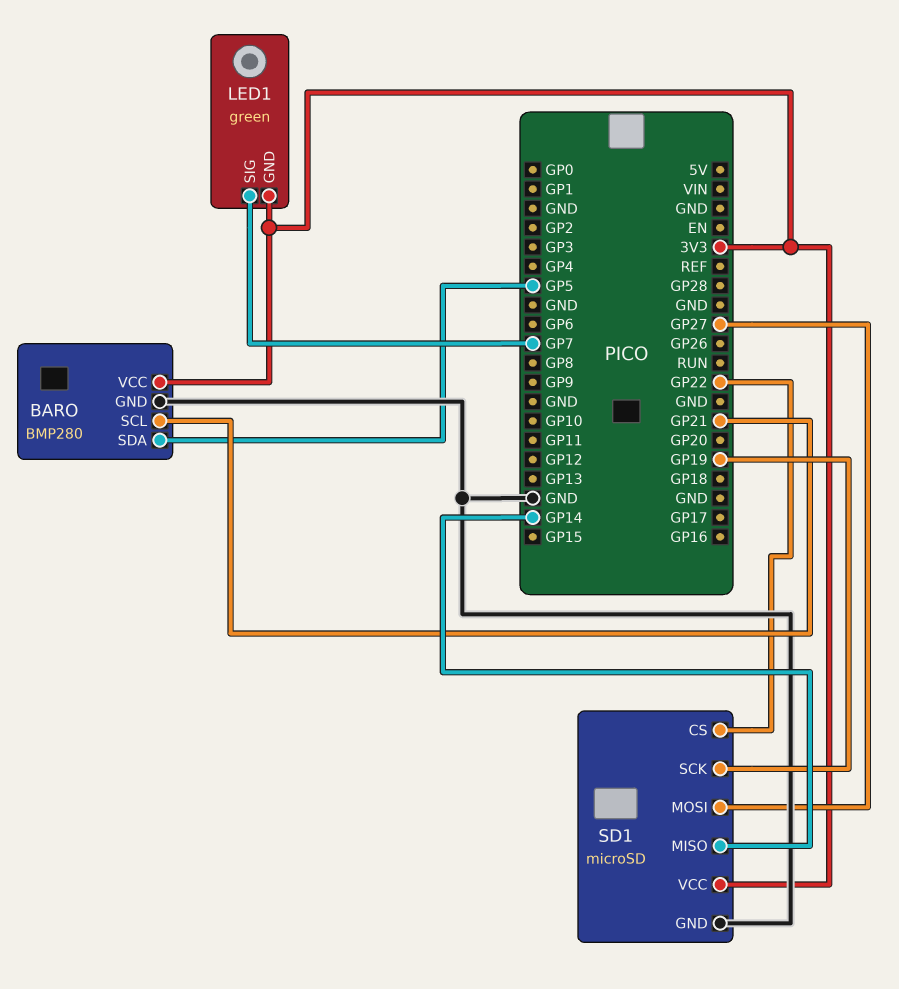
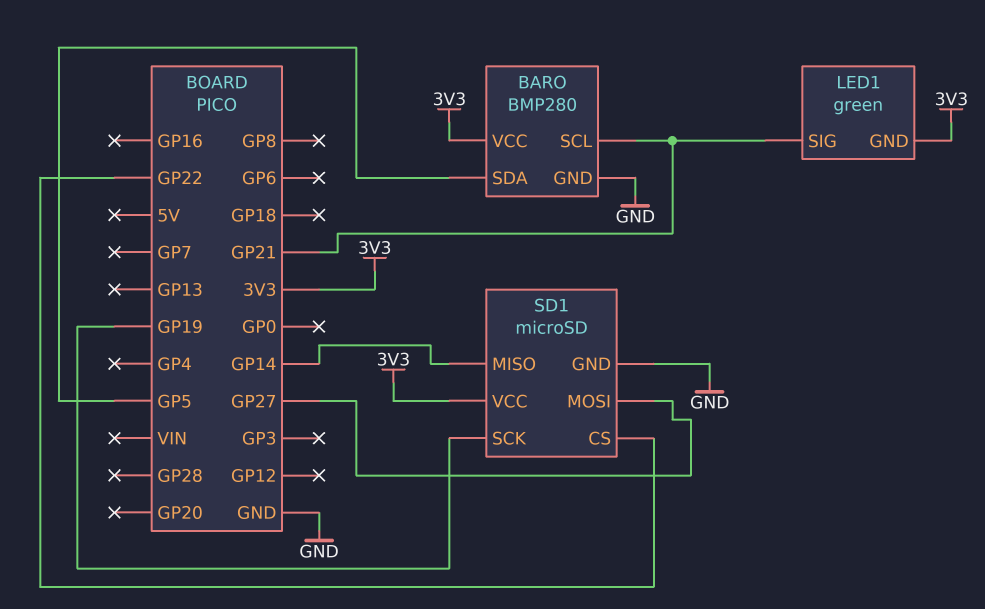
LED1 pin SIG: GP7 -> GP21

